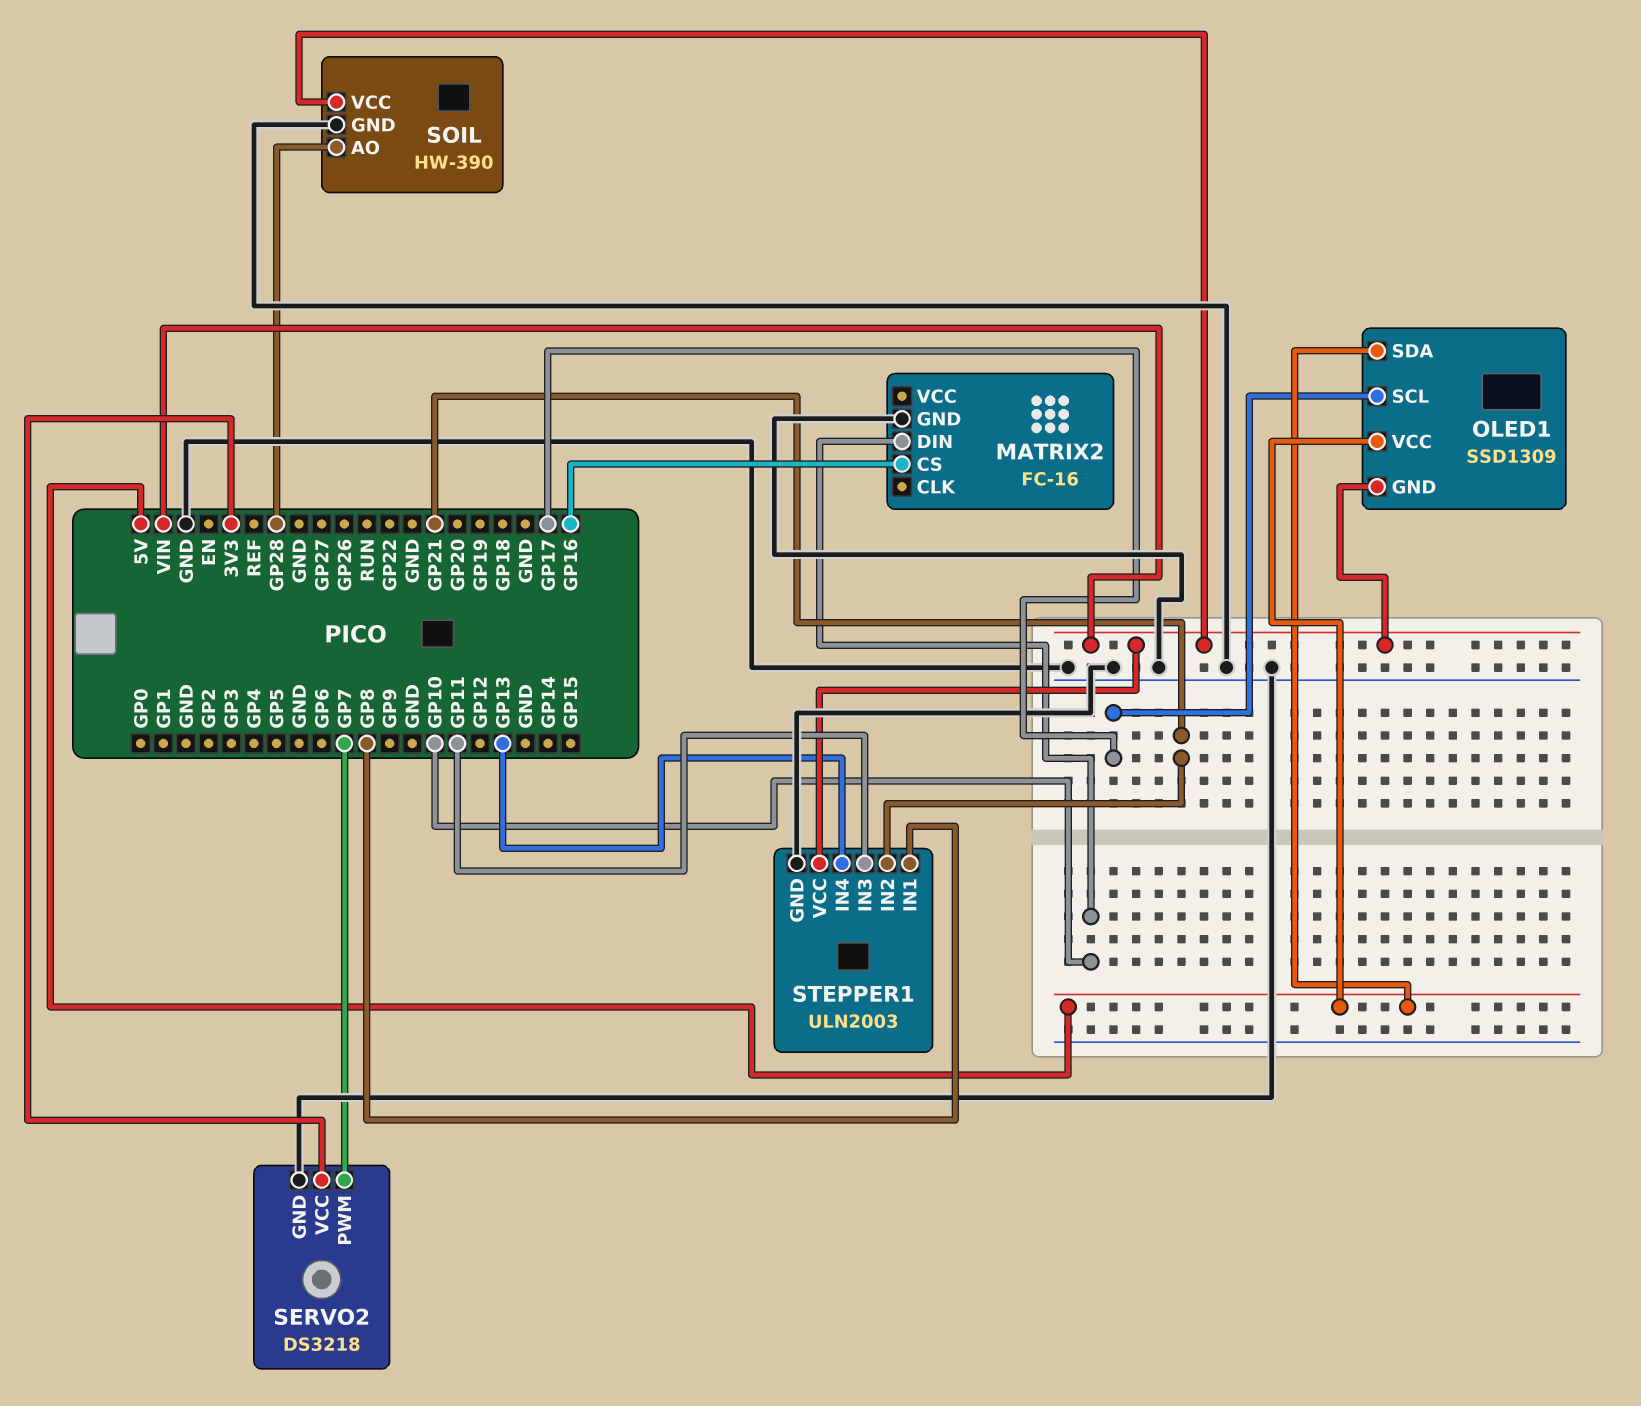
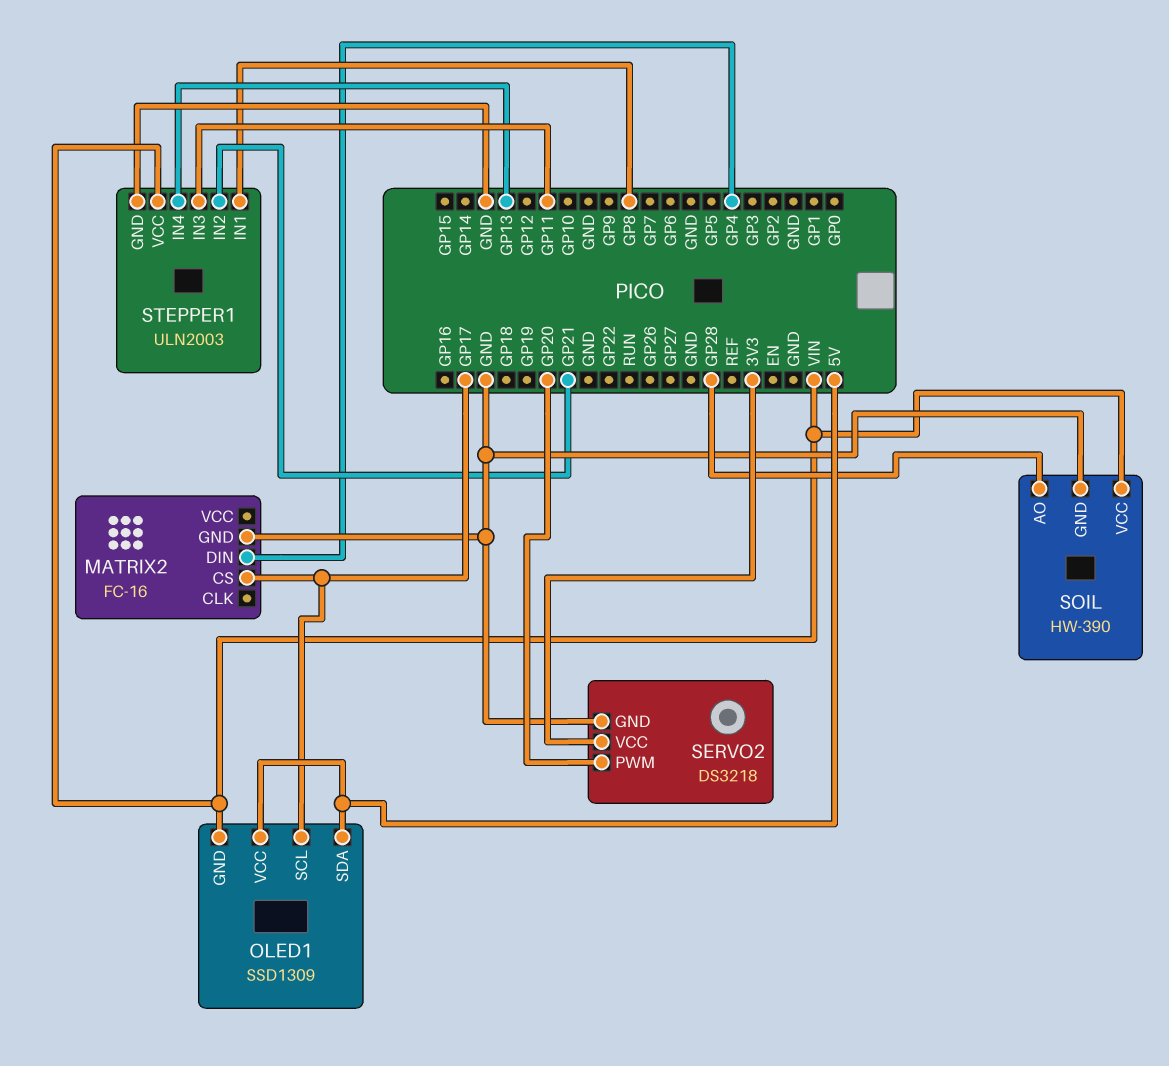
MATRIX2 pin CS: GP16 -> GP17
MATRIX2 pin DIN: GP10 -> GP4
SERVO2 pin PWM: GP7 -> GP20

